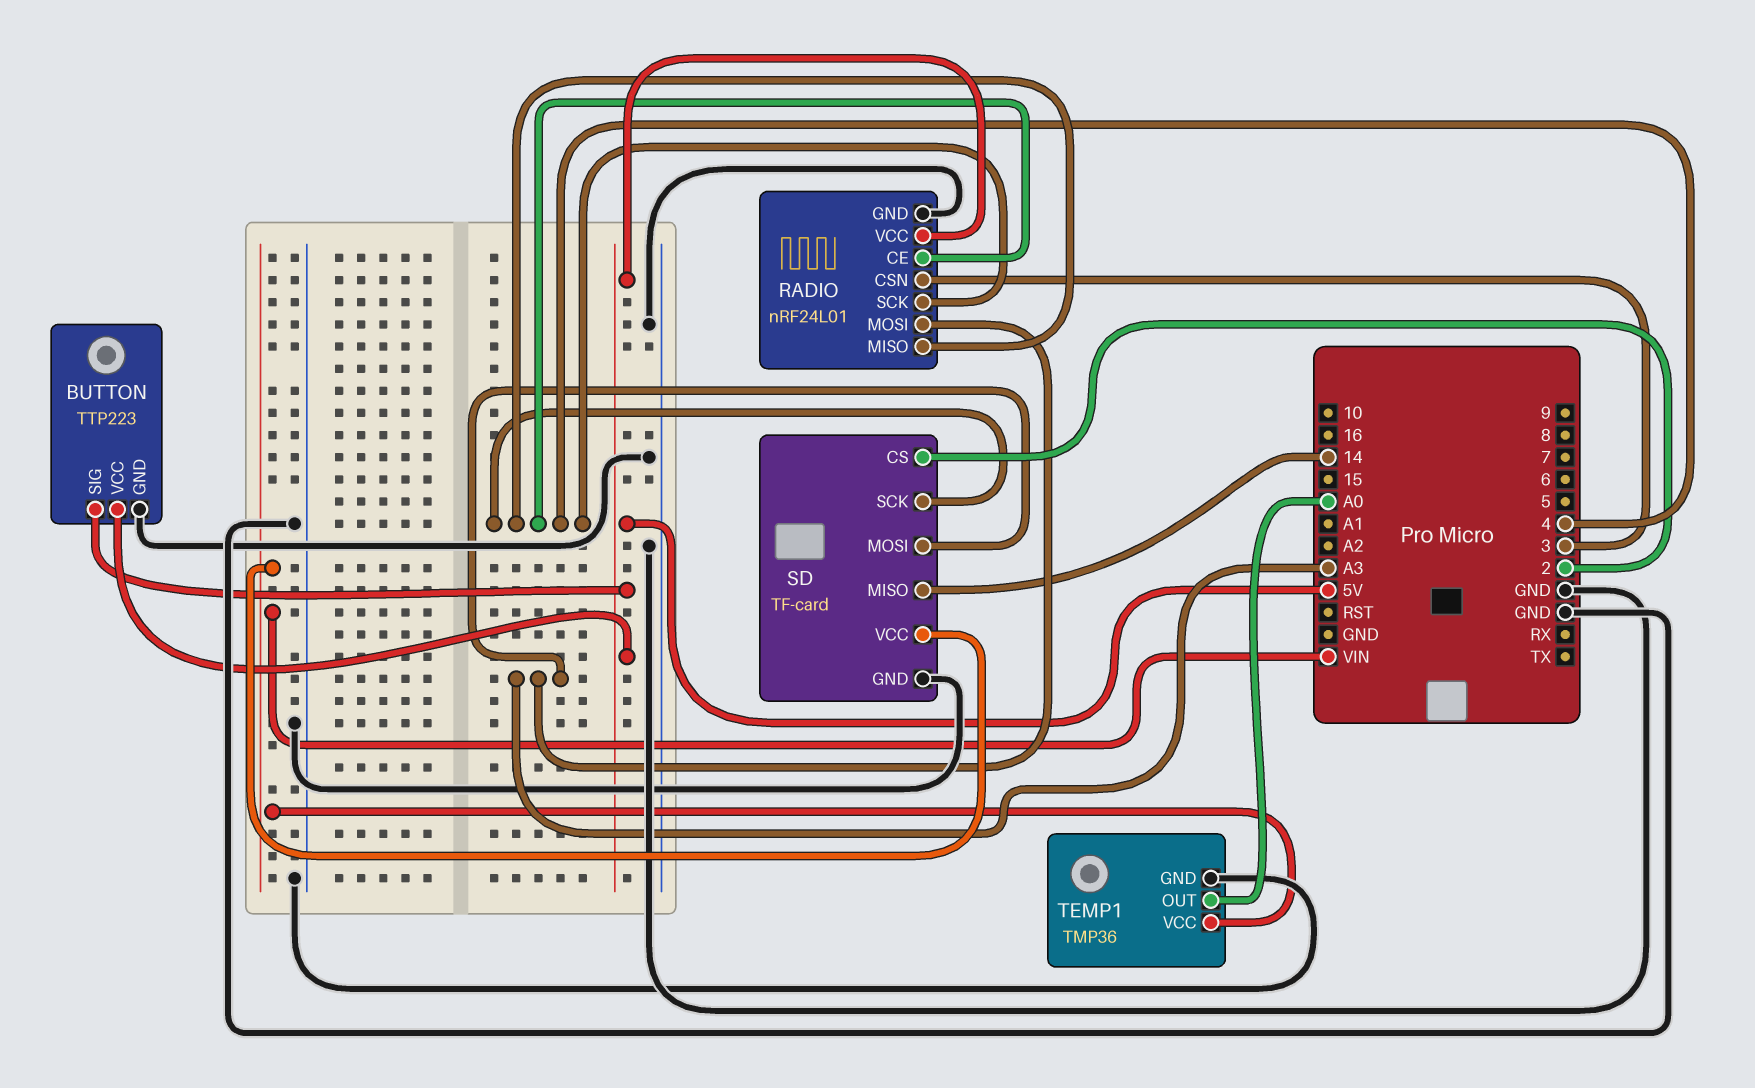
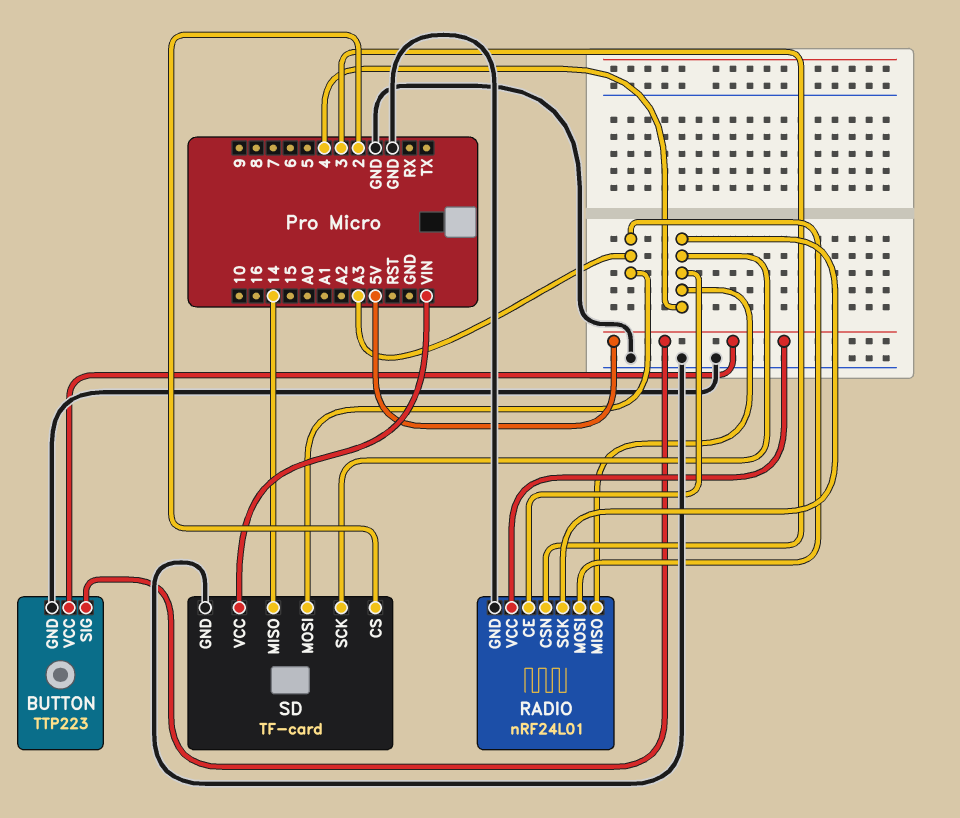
TEMP1: TMP36 -> none
TEMP1 pin GND: GND -> none
TEMP1 pin OUT: A0 -> none
TEMP1 pin VCC: VIN -> none

